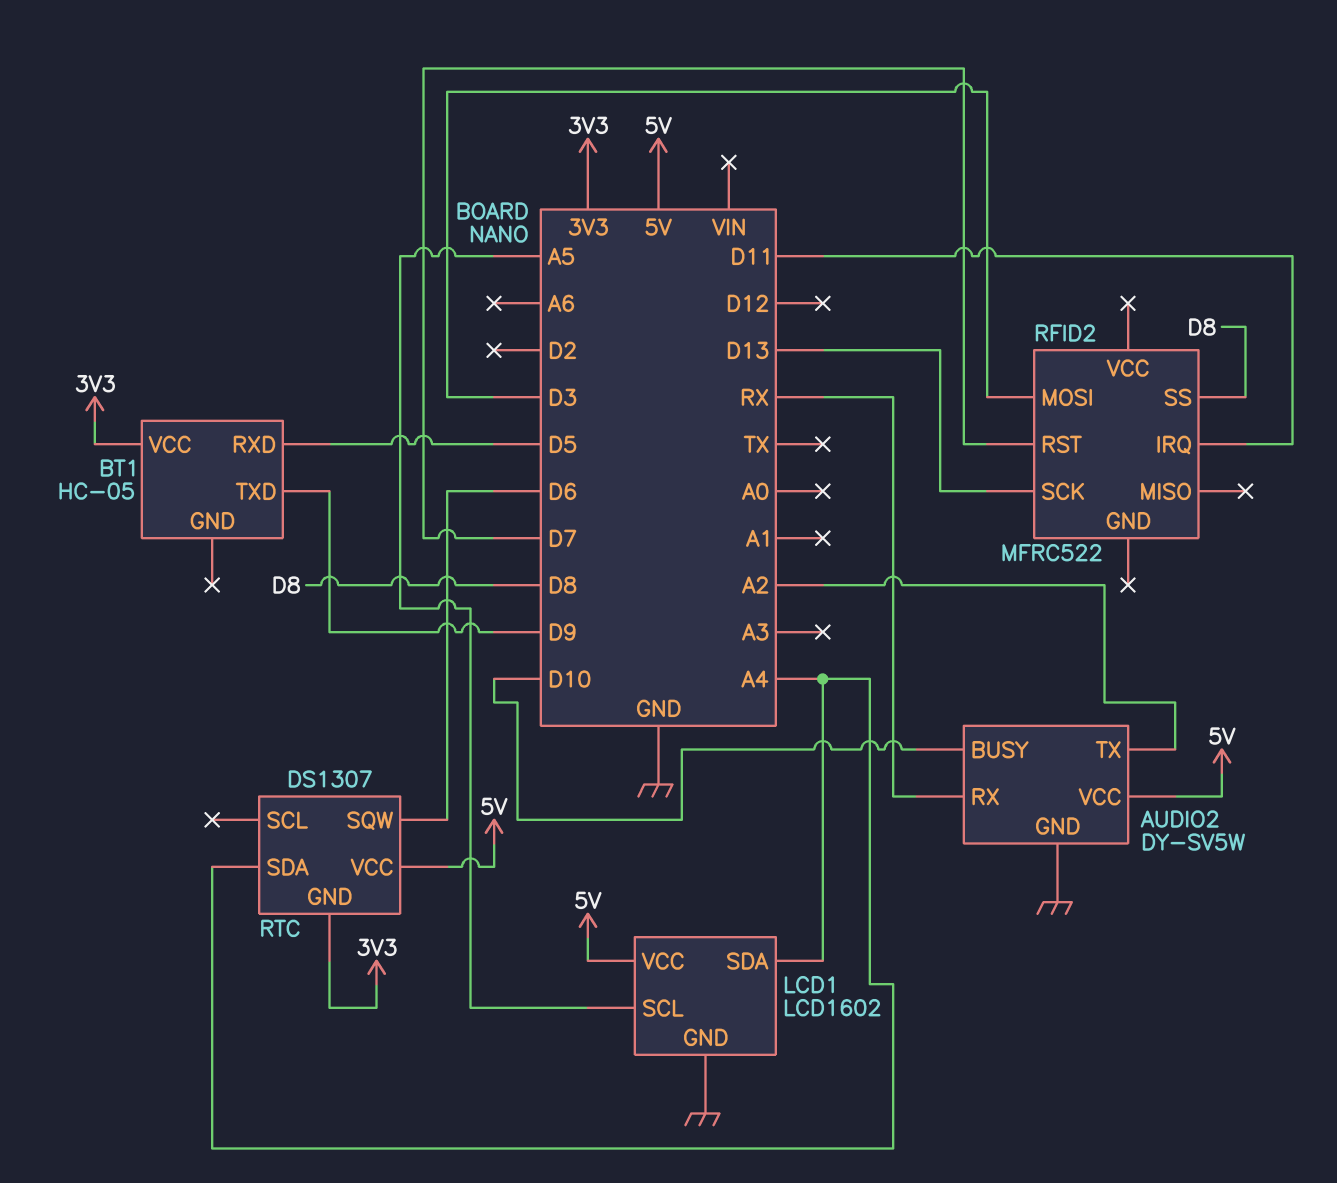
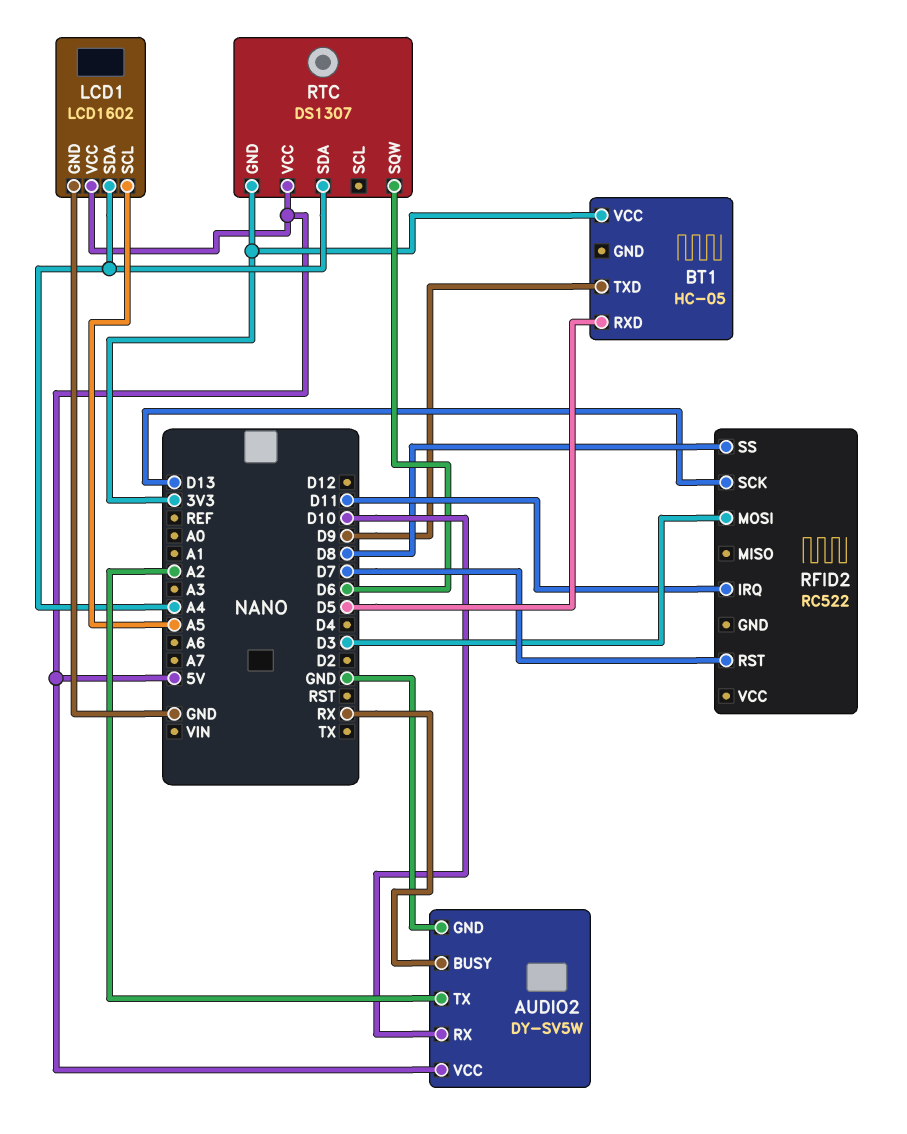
AUDIO2 pin BUSY: D10 -> RX
AUDIO2 pin RX: RX -> D10
RFID2: MFRC522 -> RC522

